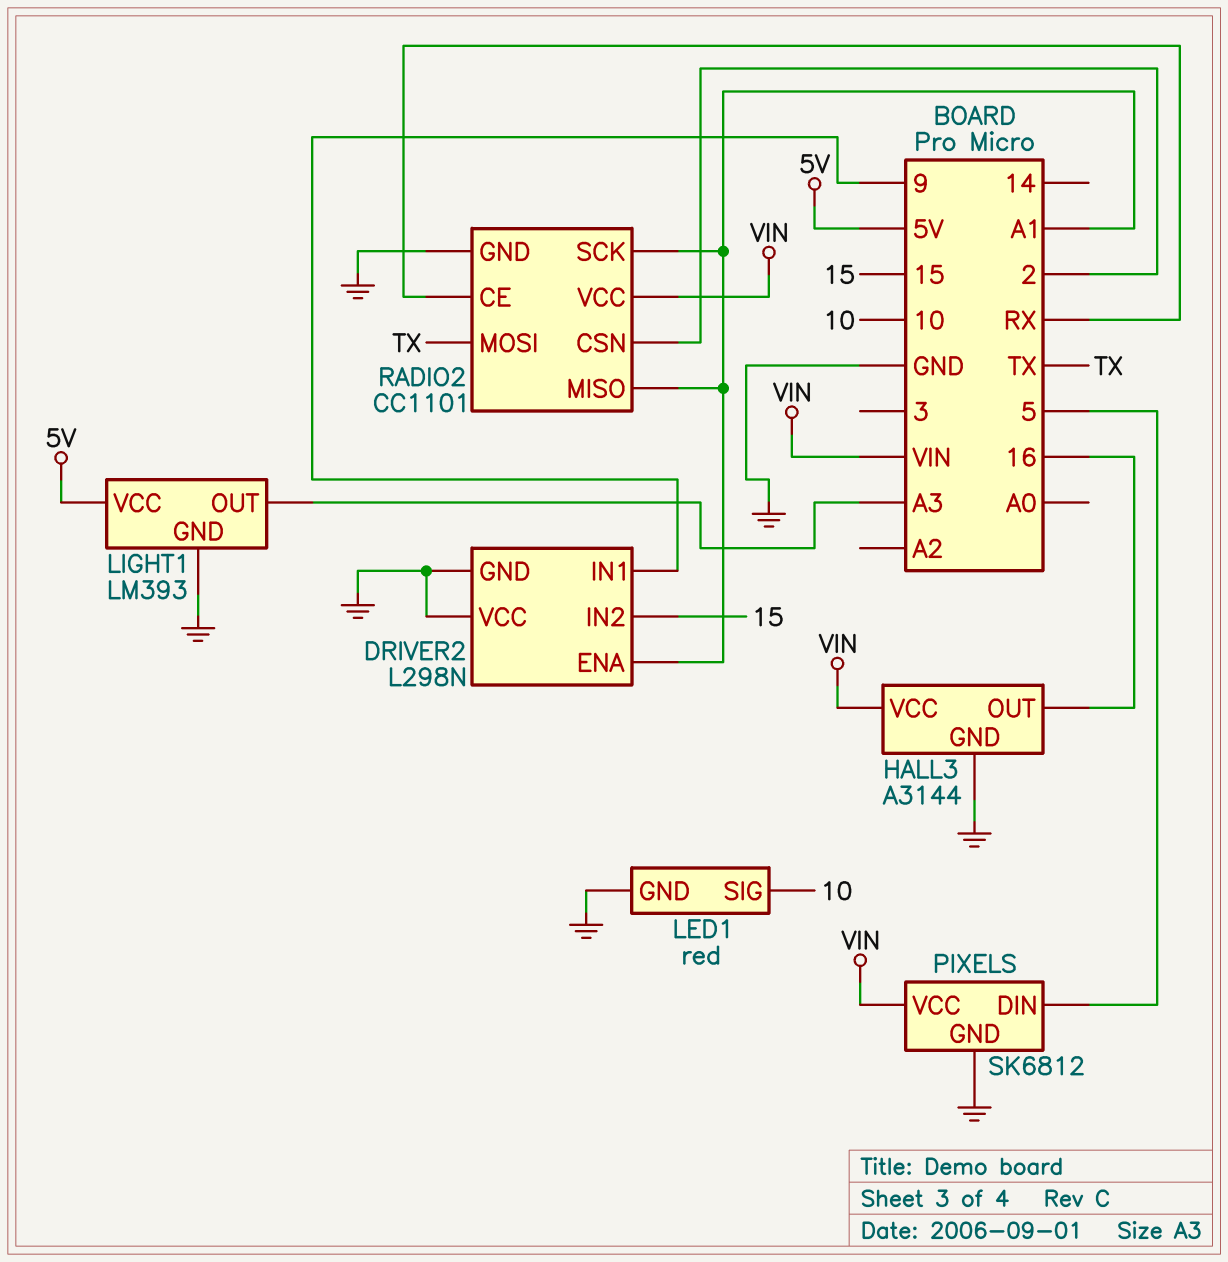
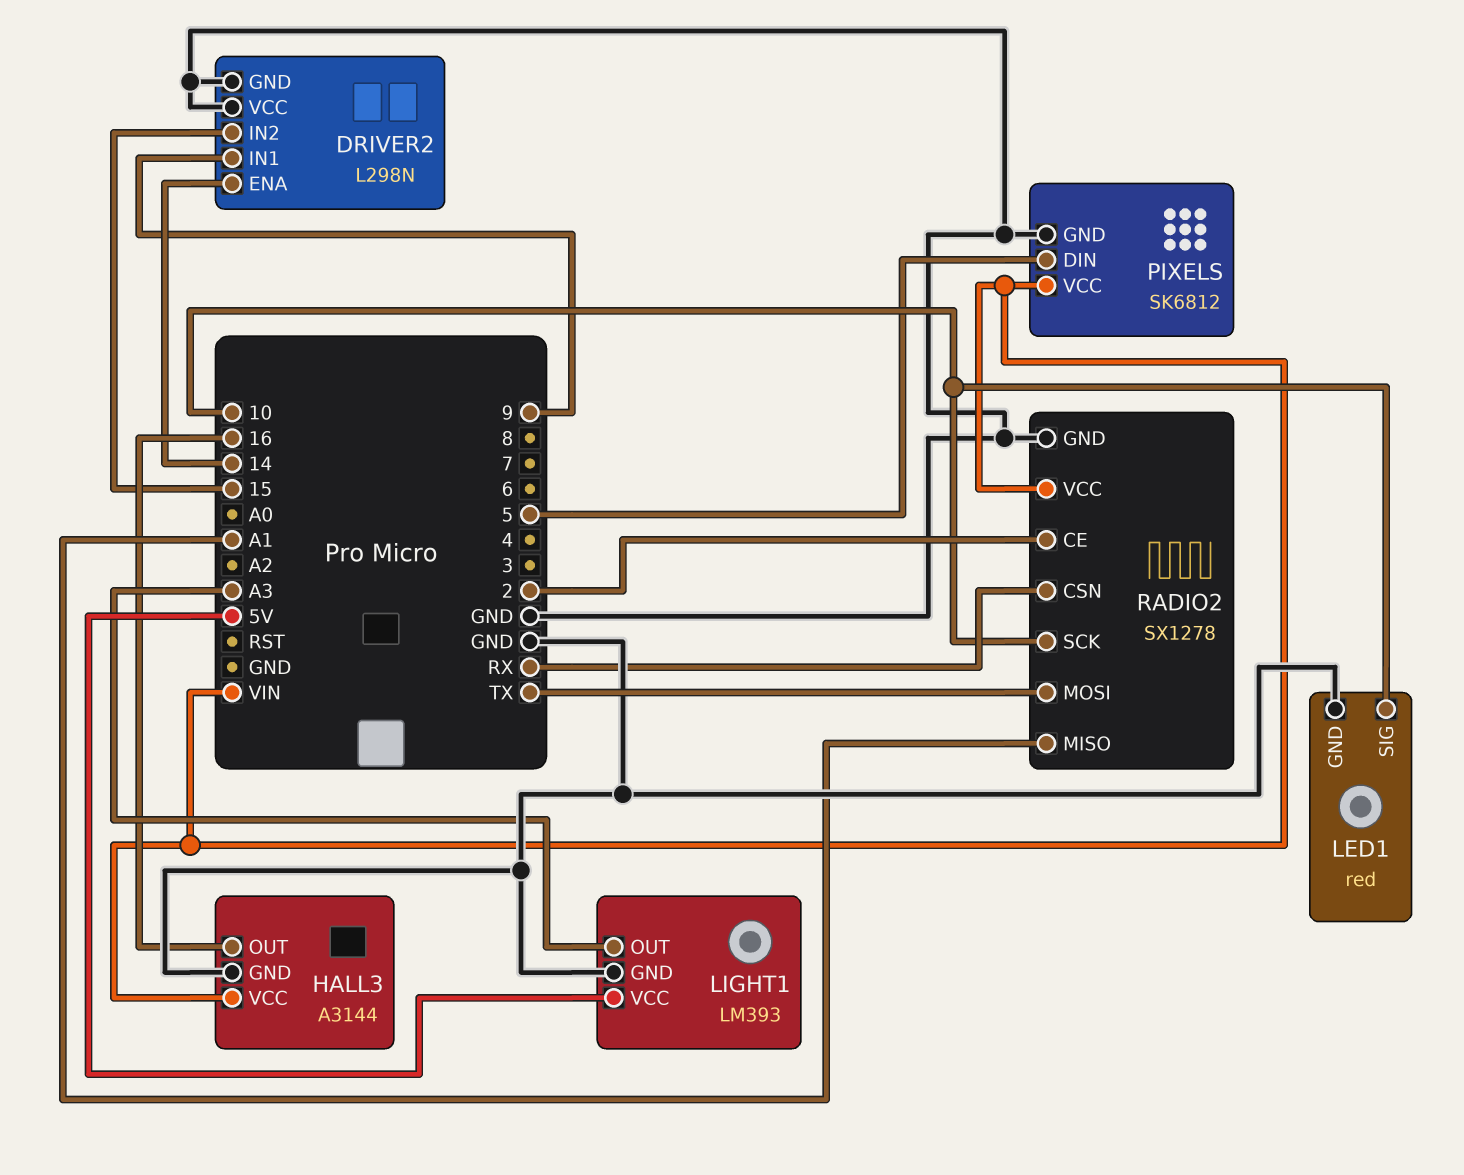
DRIVER2 pin ENA: A1 -> 14
RADIO2: CC1101 -> SX1278
RADIO2 pin CE: RX -> 2
RADIO2 pin CSN: 2 -> RX
RADIO2 pin SCK: A1 -> 10

